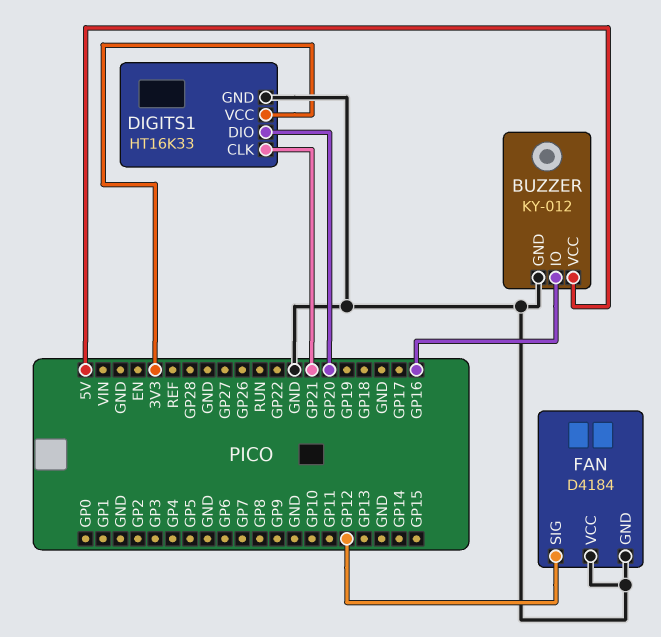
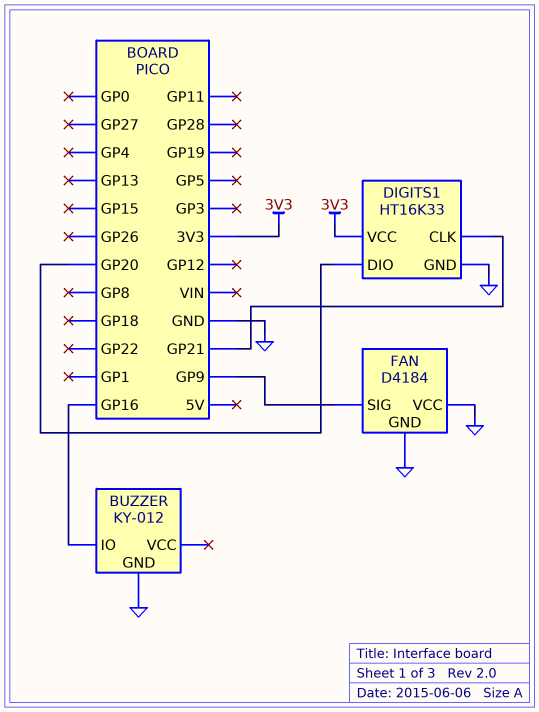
BUZZER pin VCC: 5V -> none
FAN pin SIG: GP12 -> GP9

